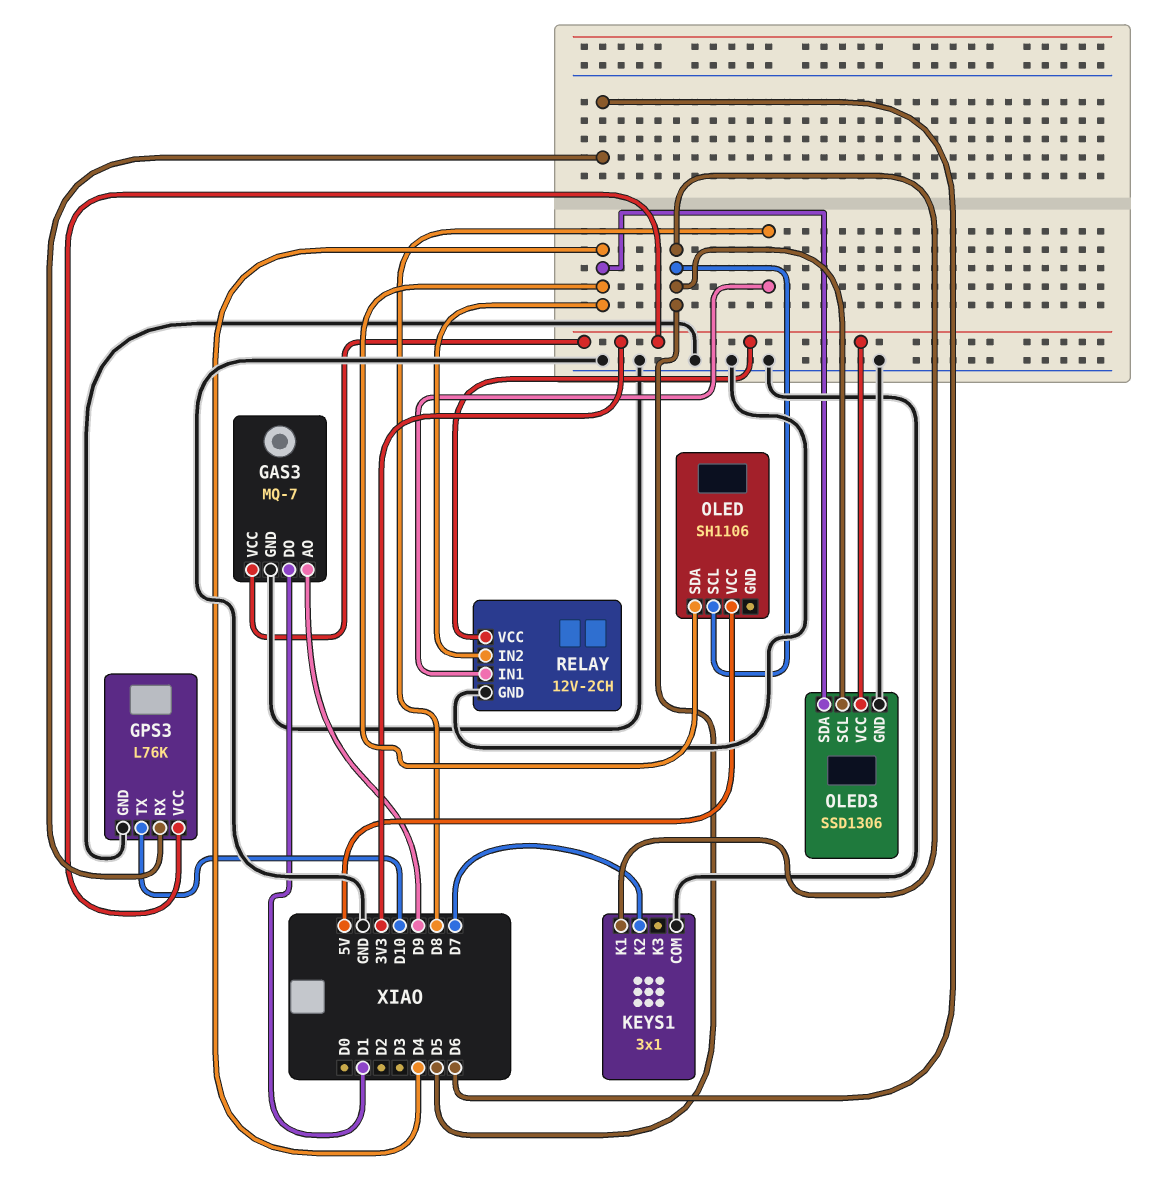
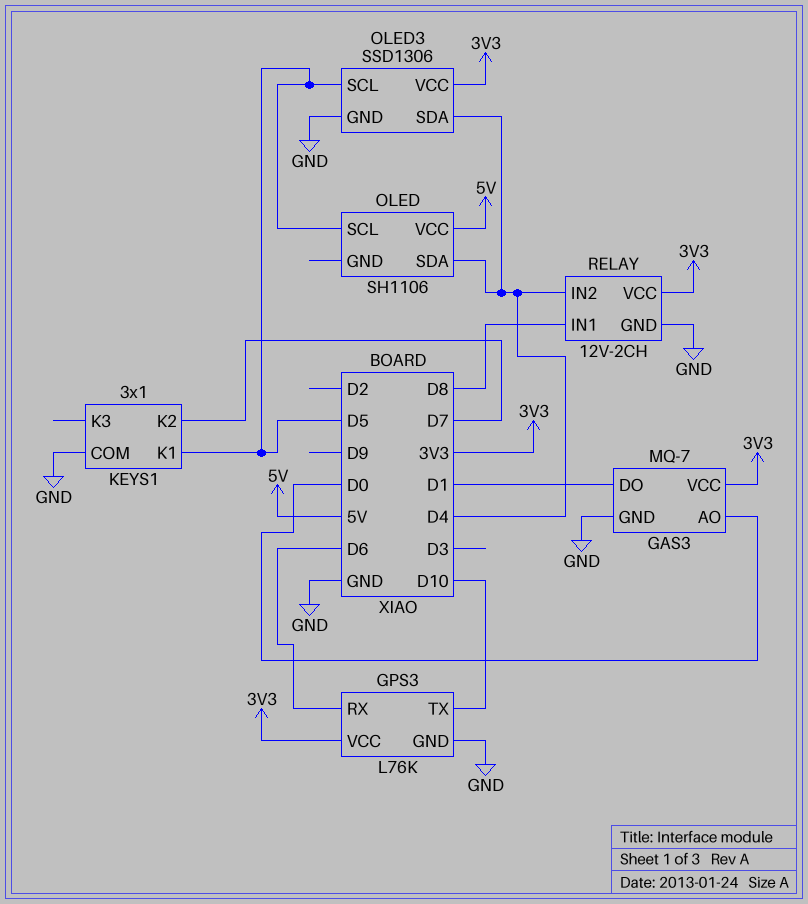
GAS3 pin AO: D9 -> D0

